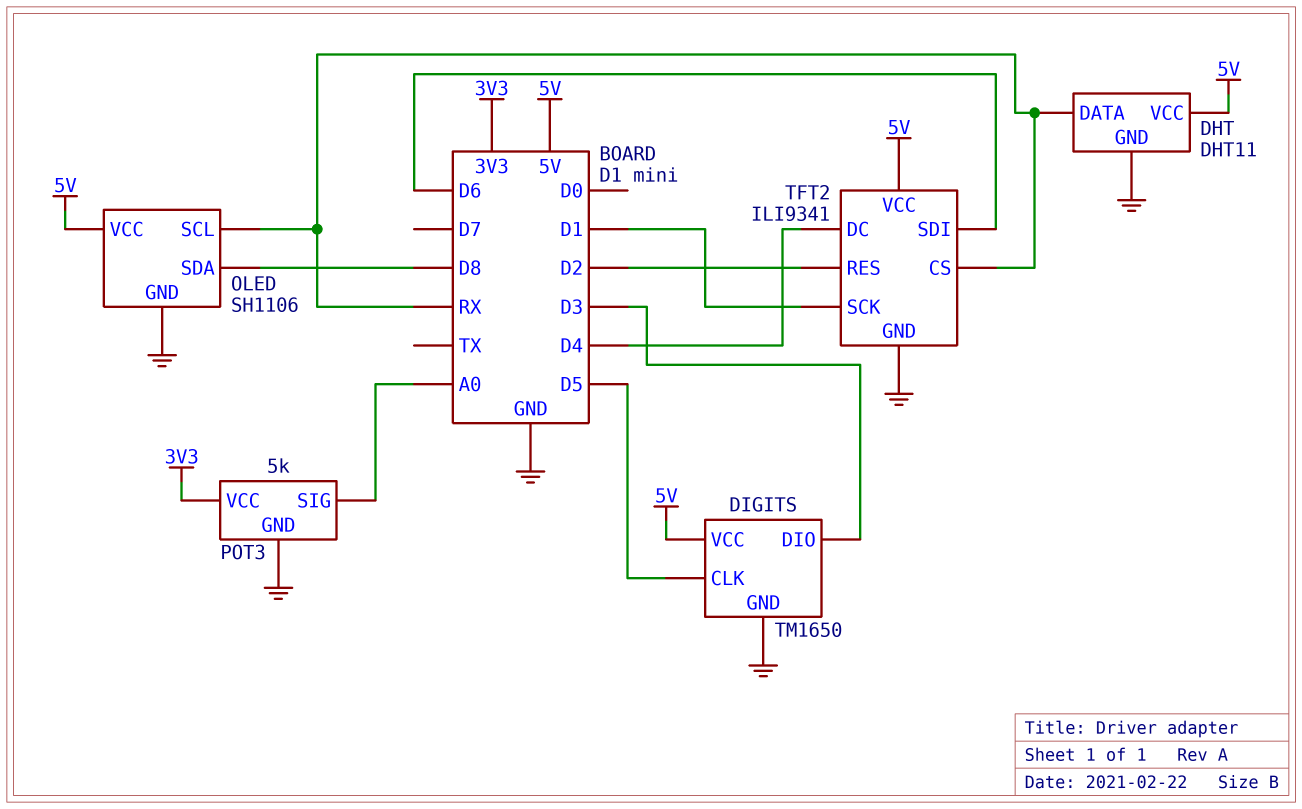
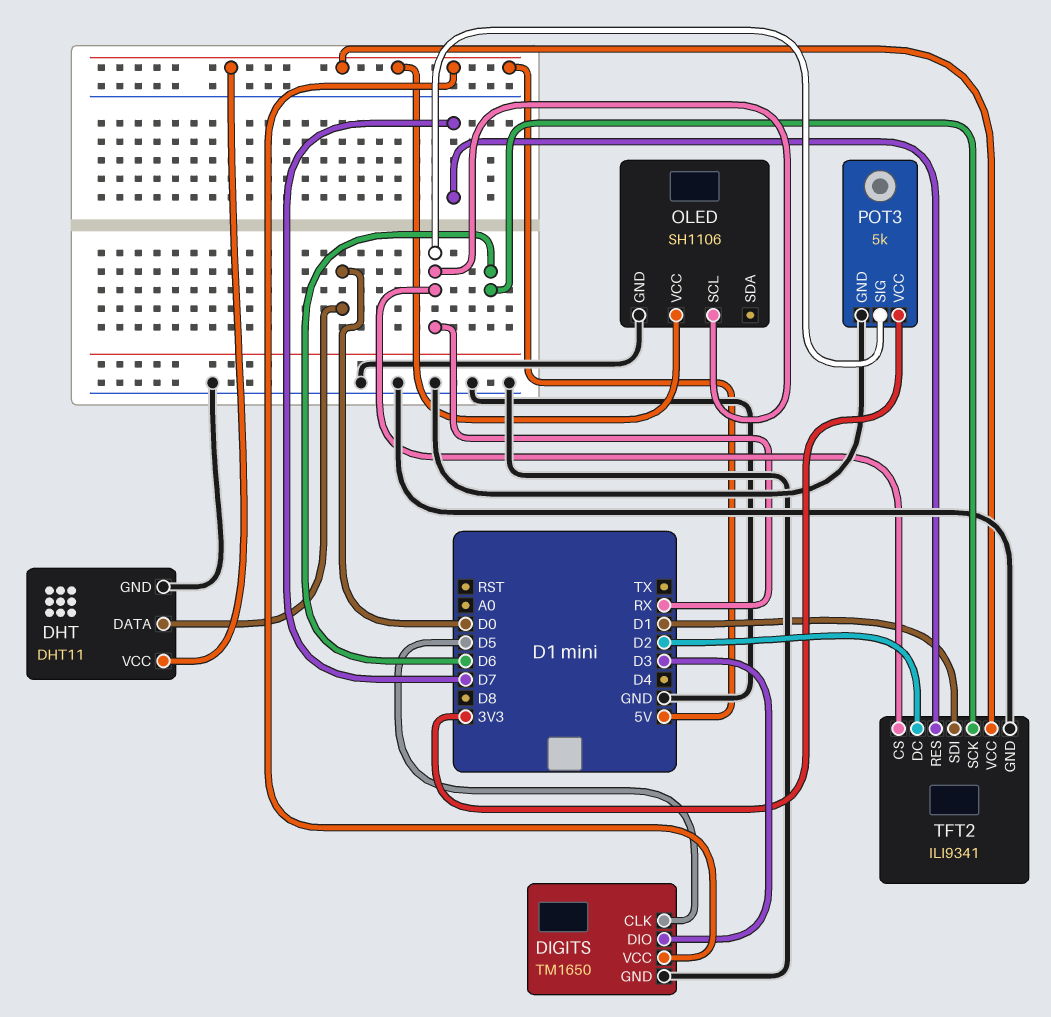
DHT pin DATA: RX -> D0
OLED pin SDA: D8 -> none
POT3 pin SIG: A0 -> RX
TFT2 pin DC: D4 -> D2
TFT2 pin RES: D2 -> D7
TFT2 pin SCK: D1 -> D6
TFT2 pin SDI: D6 -> D1

